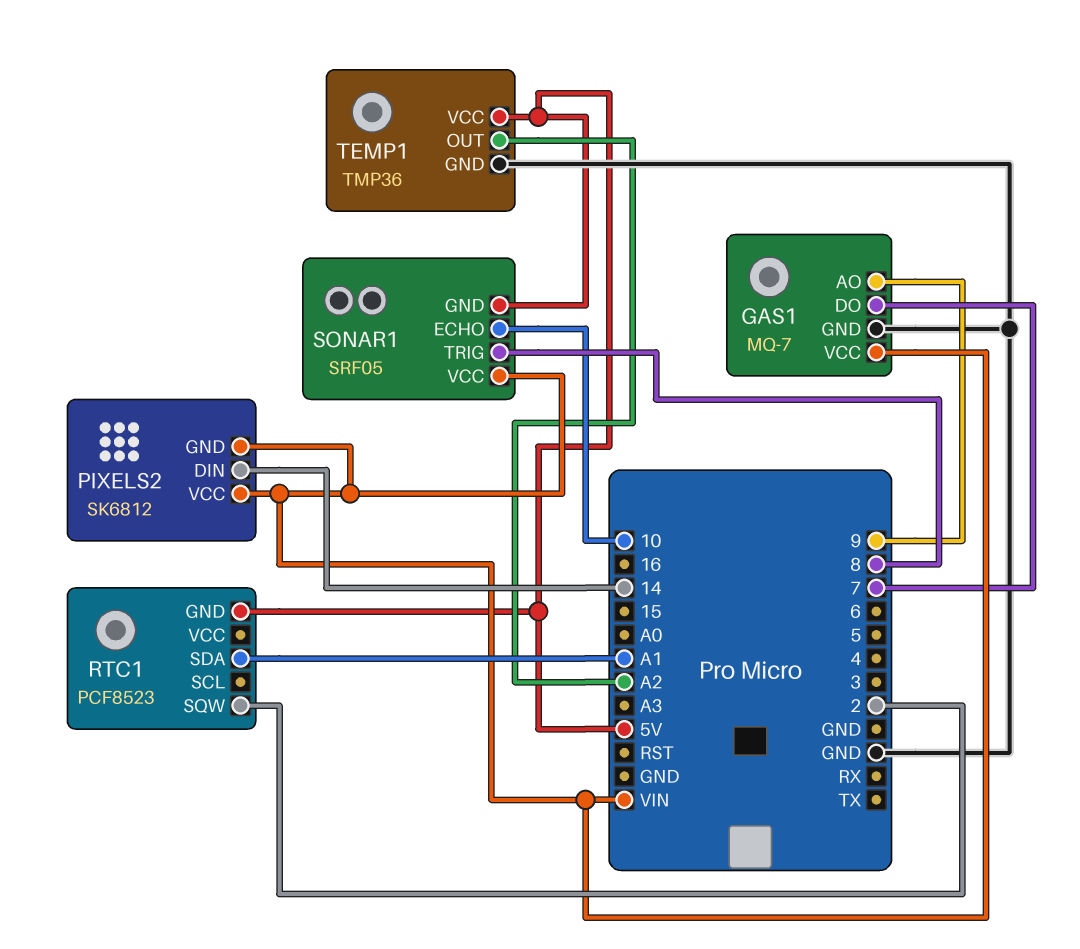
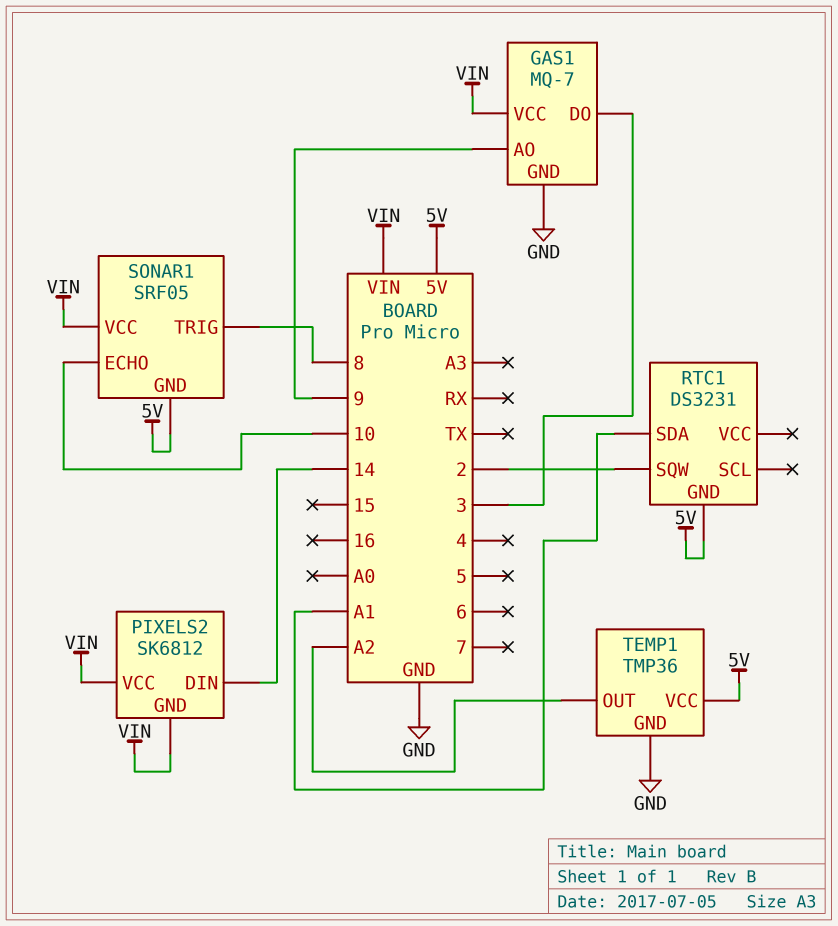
GAS1 pin DO: 7 -> 3
RTC1: PCF8523 -> DS3231

